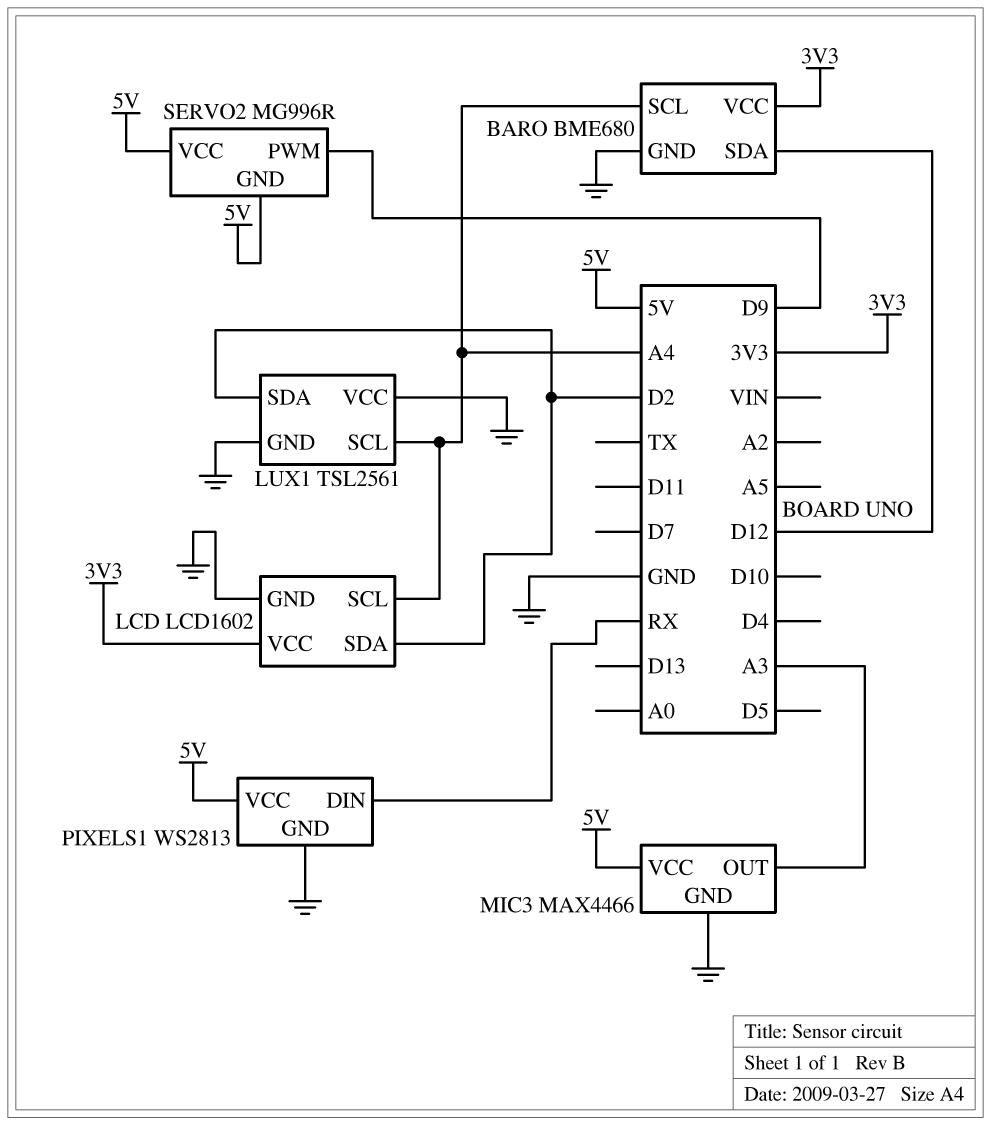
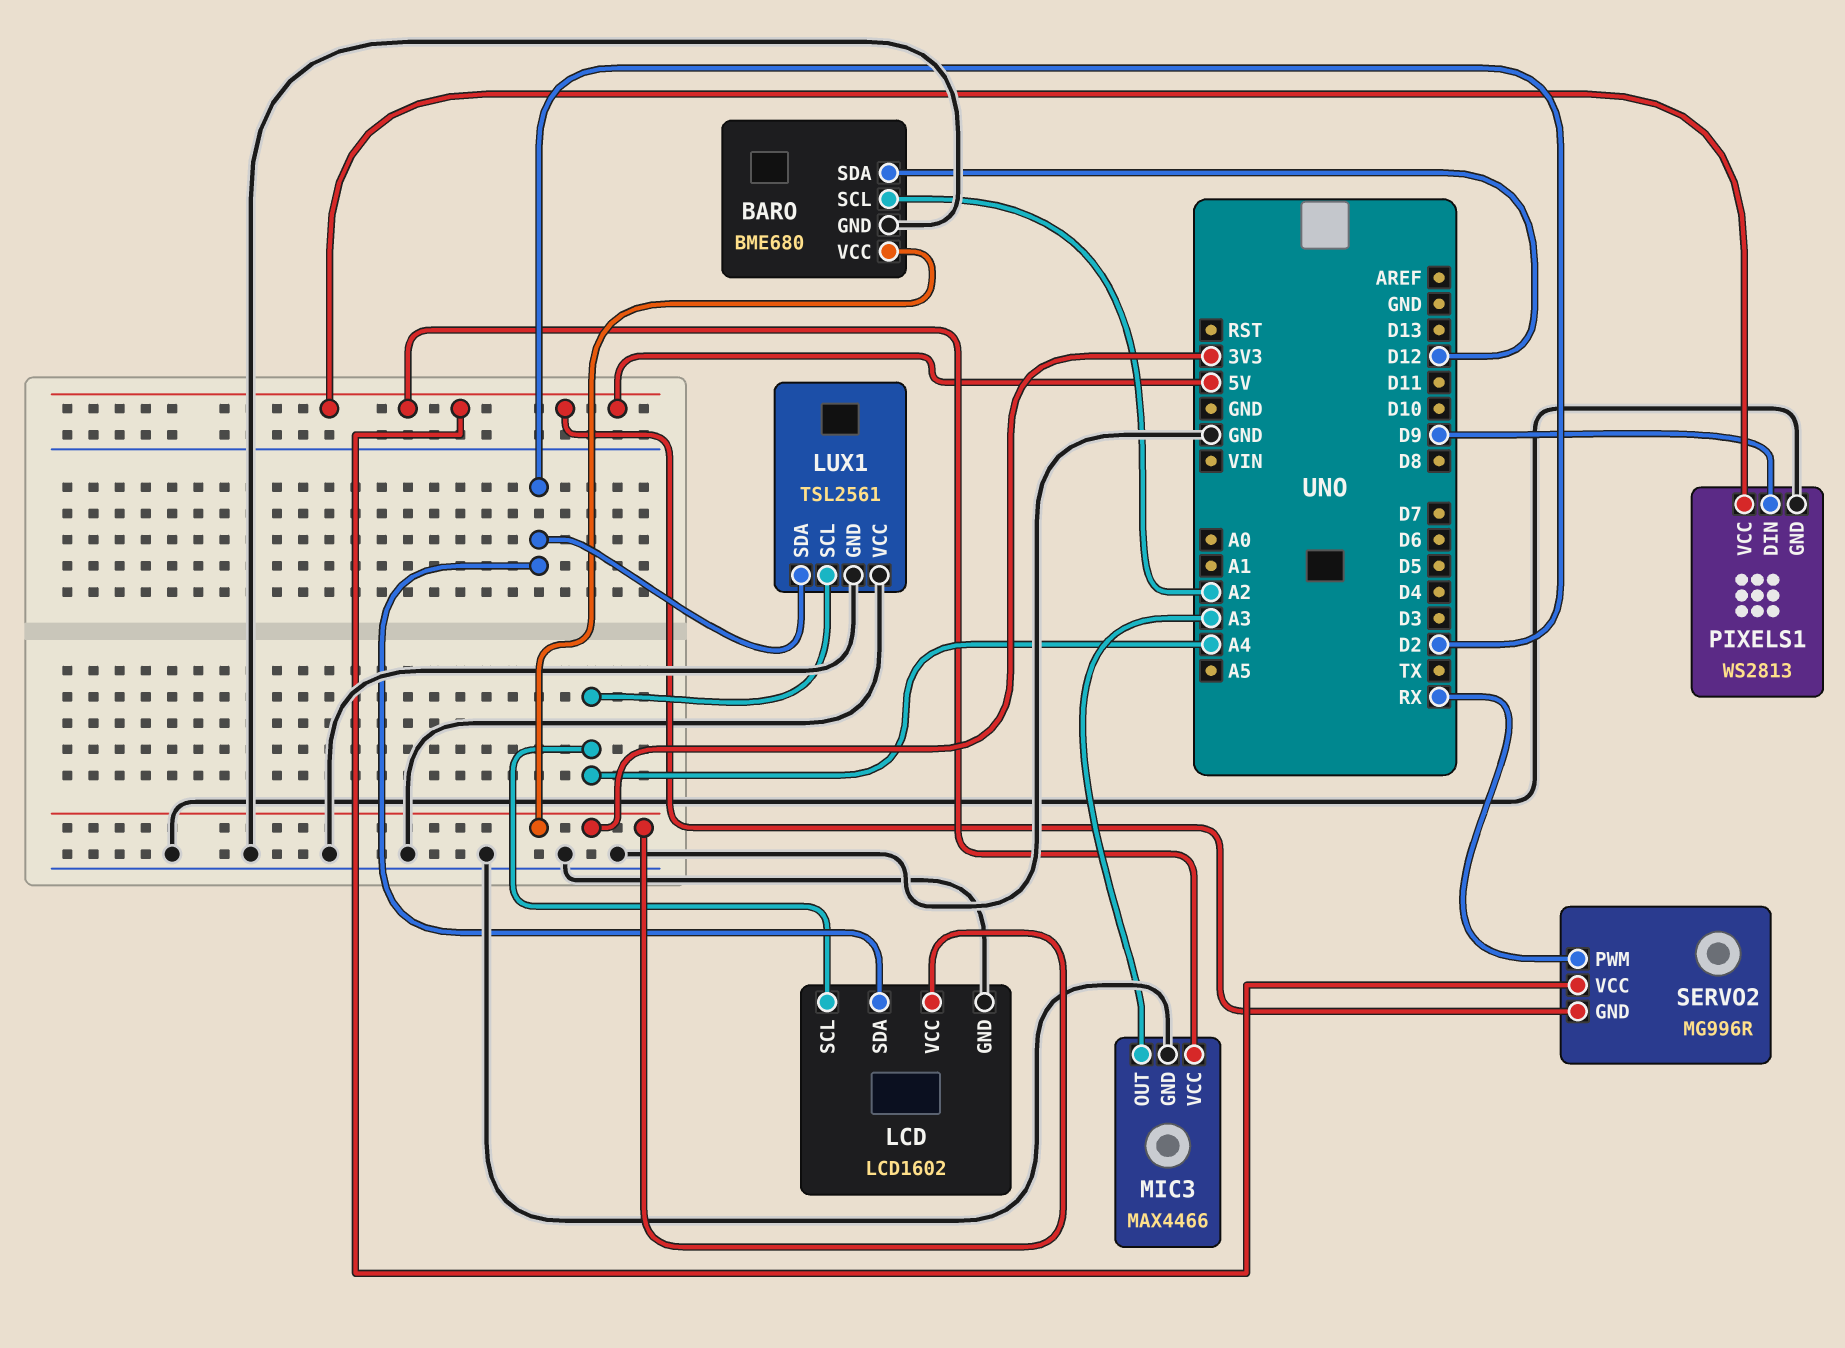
BARO pin SCL: A4 -> A2
PIXELS1 pin DIN: RX -> D9
SERVO2 pin PWM: D9 -> RX

